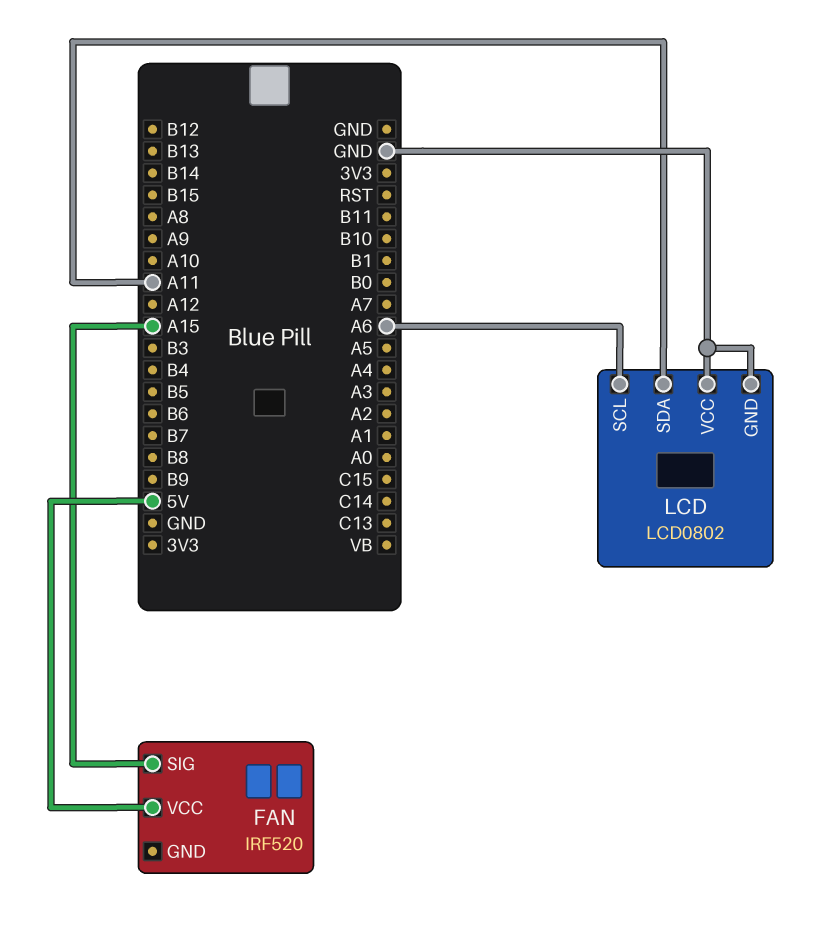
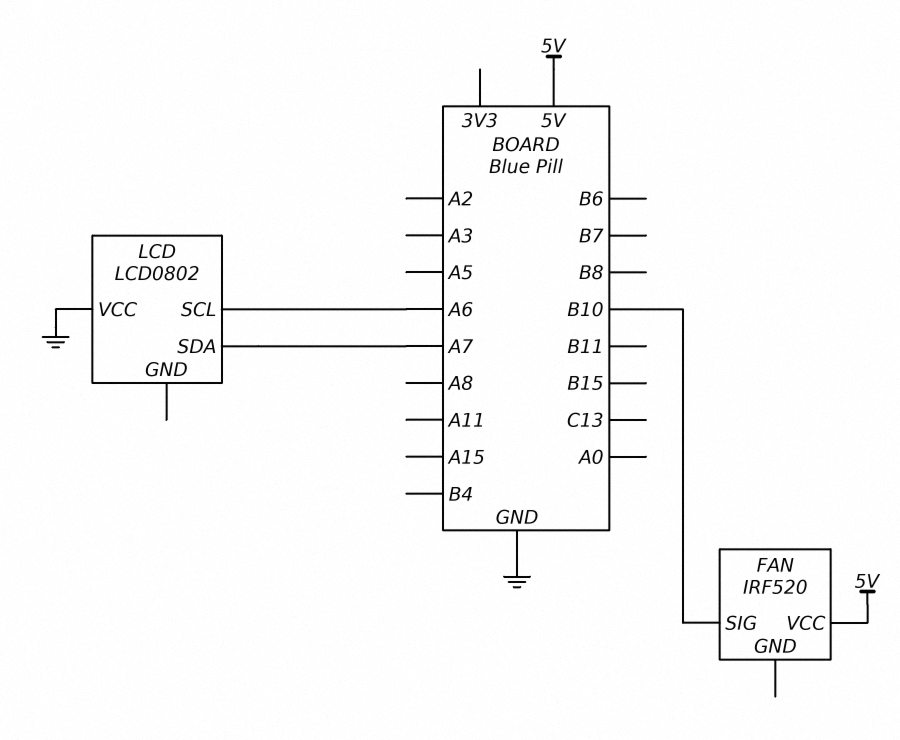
FAN pin SIG: A15 -> B10
LCD pin GND: GND -> none
LCD pin SDA: A11 -> A7

